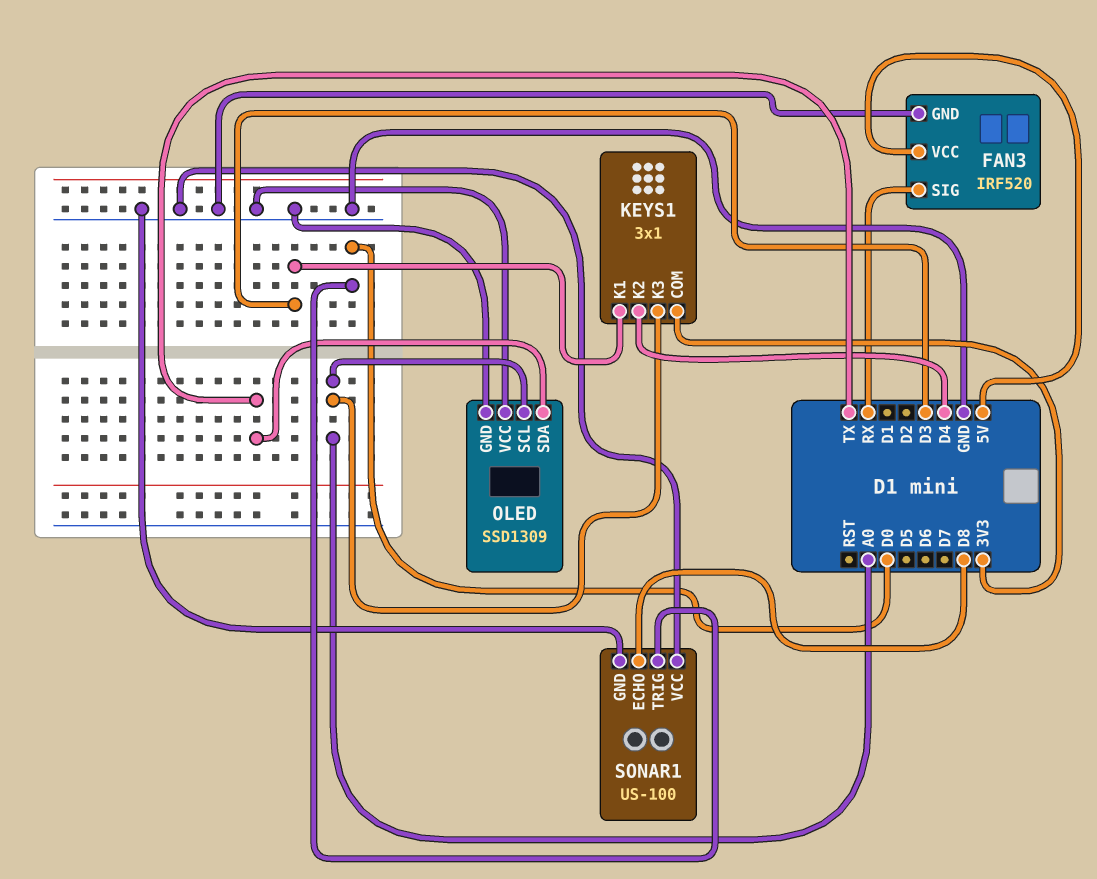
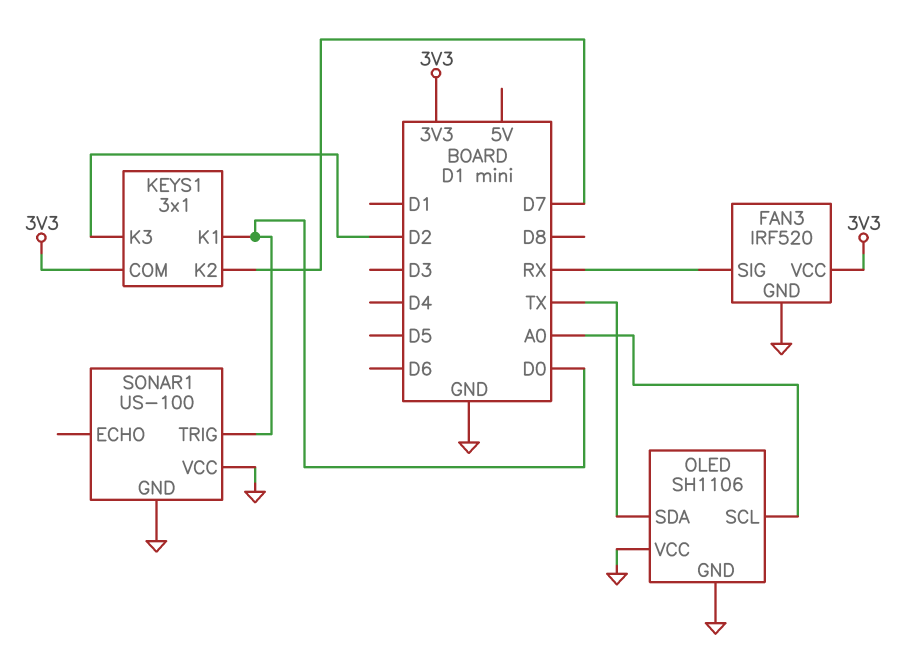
FAN3 pin VCC: 5V -> 3V3
KEYS1 pin K1: D3 -> D0
KEYS1 pin K2: D4 -> D7
KEYS1 pin K3: A0 -> D2
OLED: SSD1309 -> SH1106
SONAR1 pin ECHO: D8 -> none

